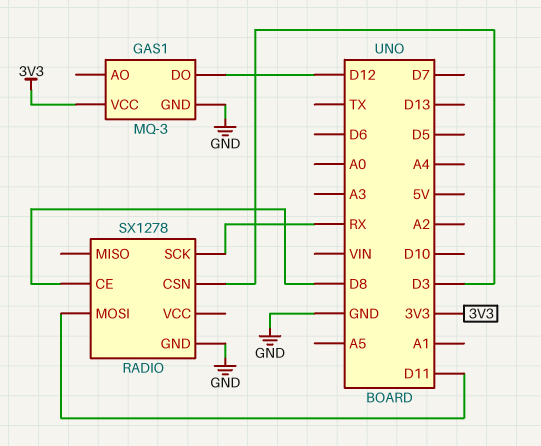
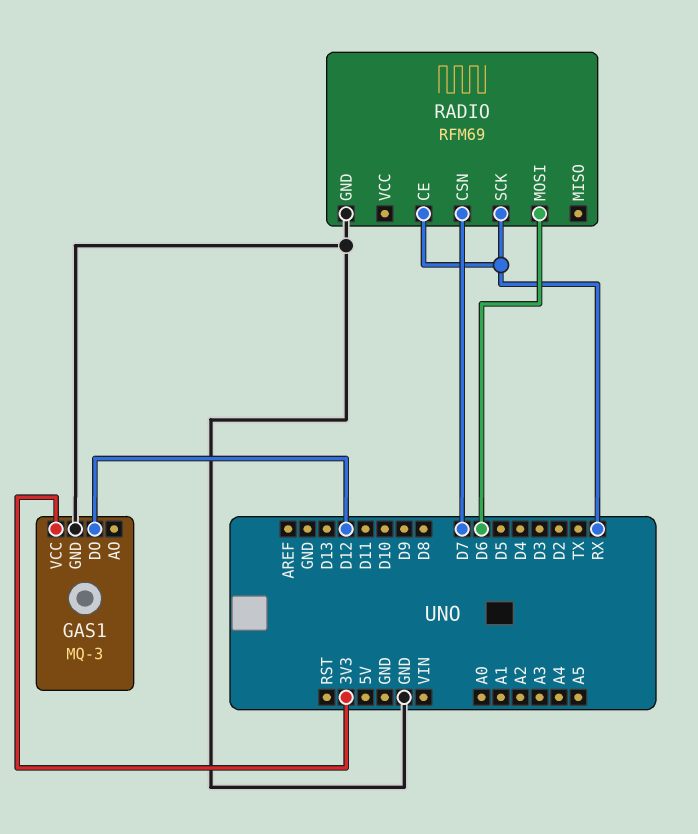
RADIO: SX1278 -> RFM69
RADIO pin CE: D8 -> RX
RADIO pin CSN: D3 -> D7
RADIO pin MOSI: D11 -> D6

